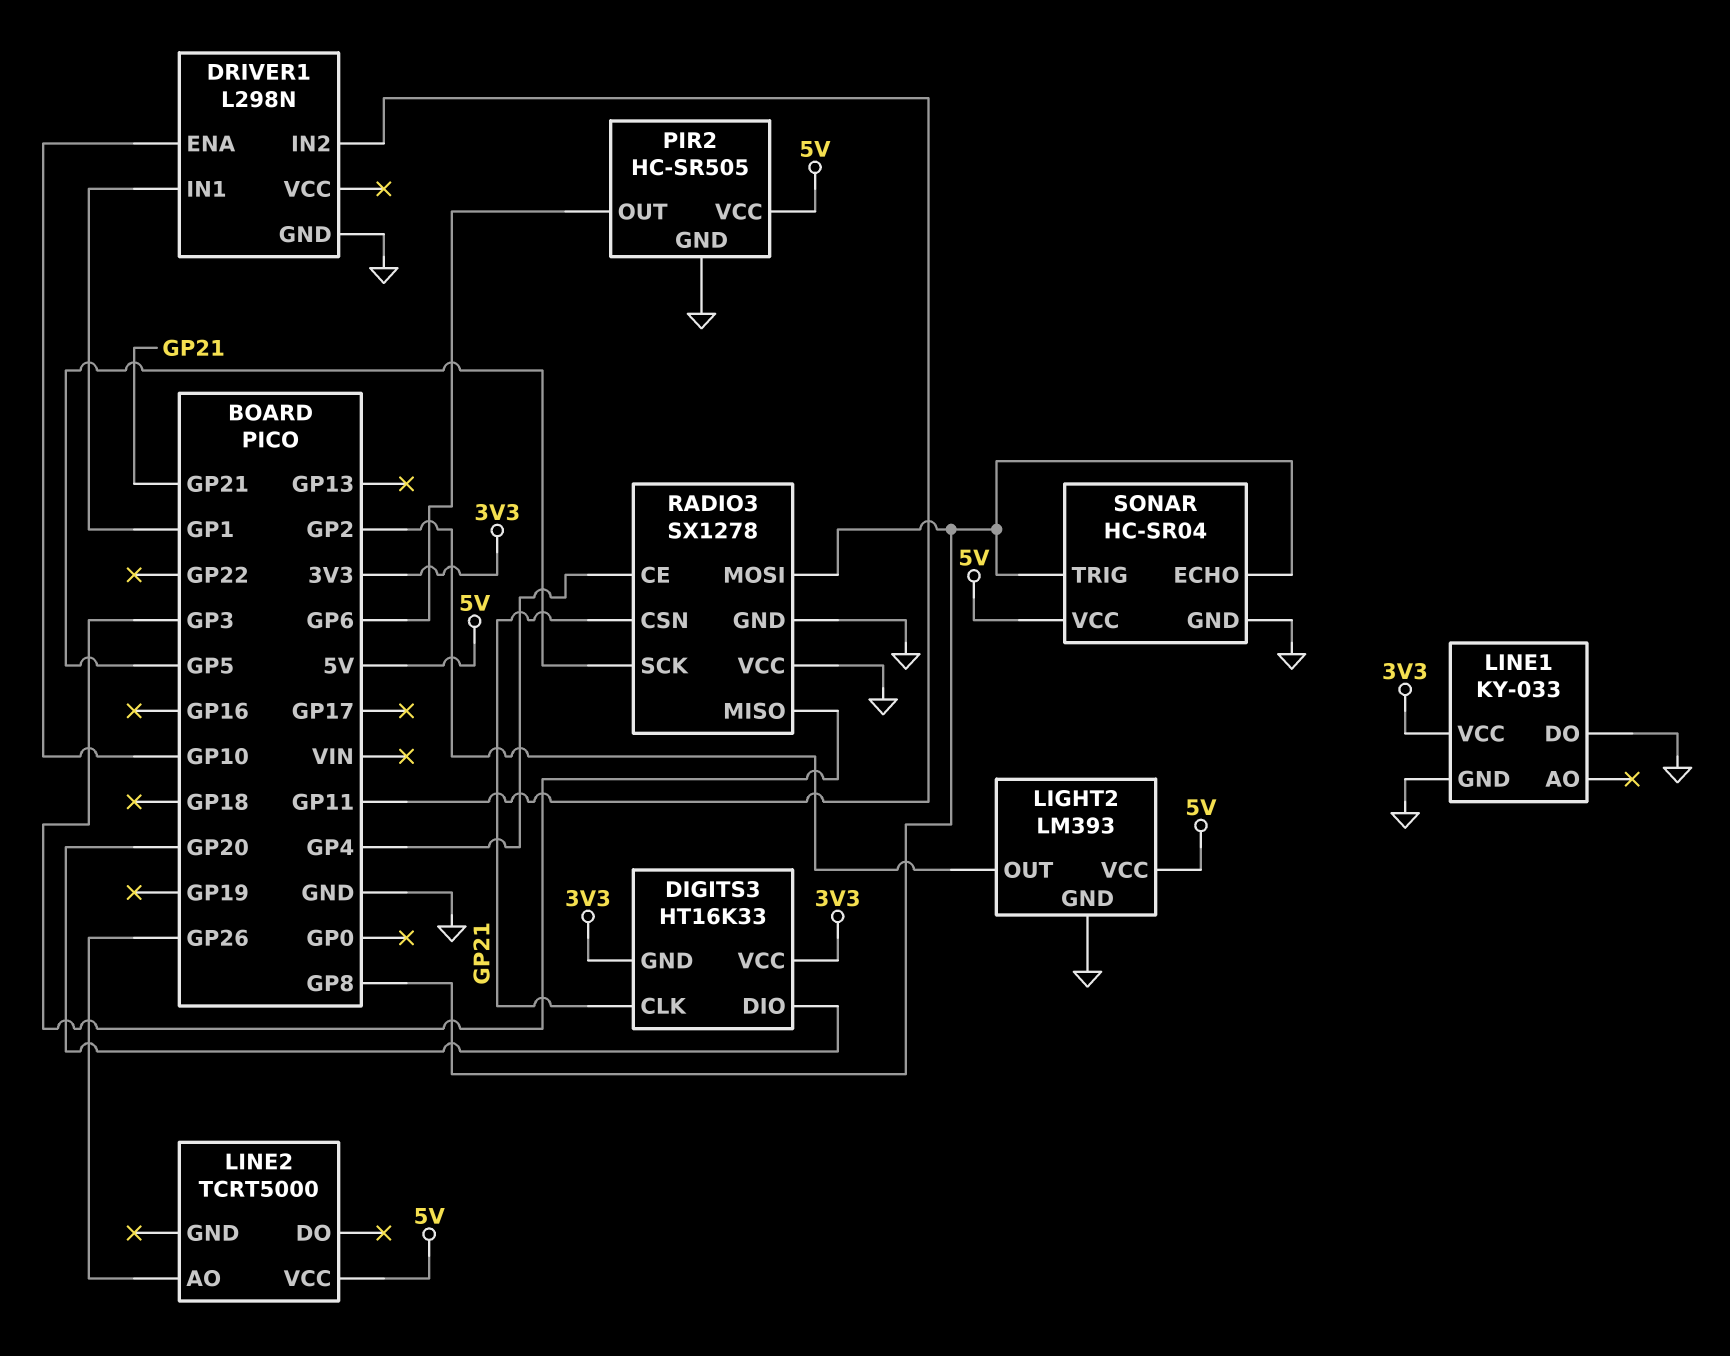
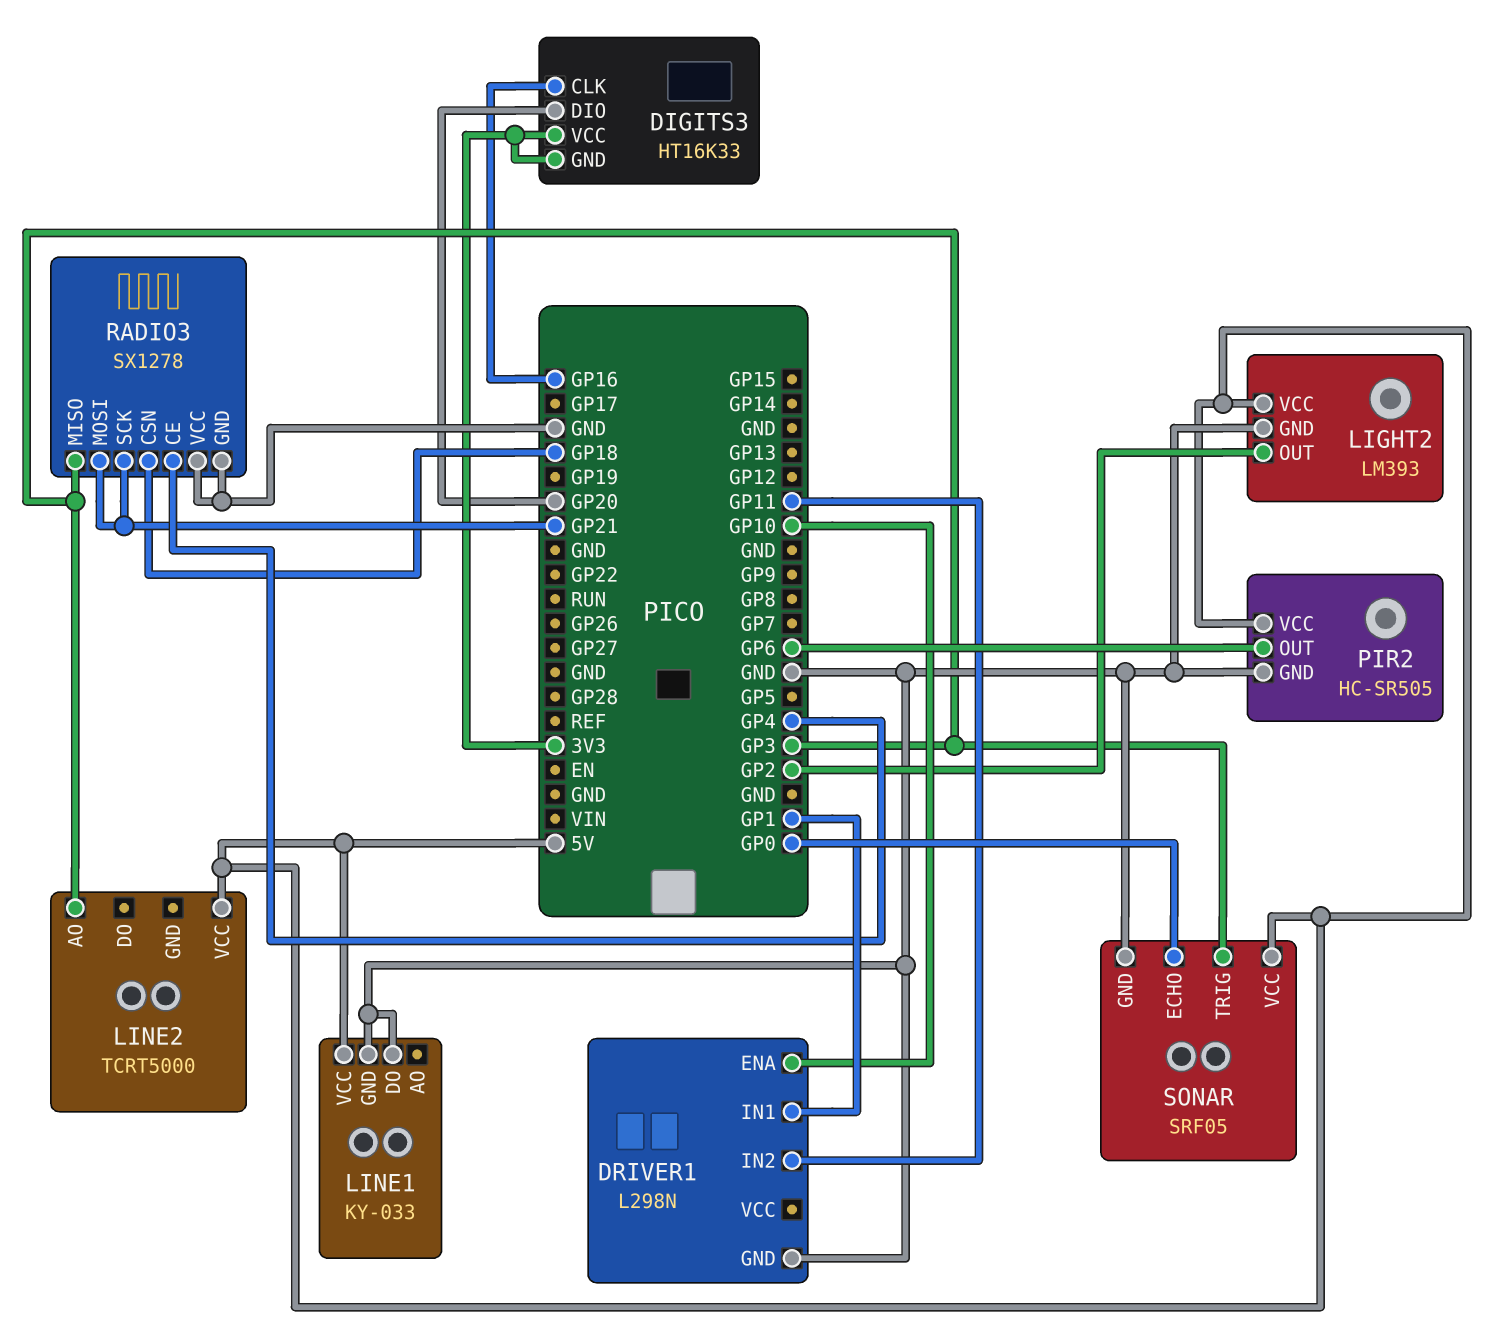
DIGITS3 pin CLK: GP21 -> GP16
LINE1 pin VCC: 3V3 -> 5V
LINE2 pin AO: GP26 -> GP3
RADIO3 pin CSN: GP21 -> GP18
RADIO3 pin MOSI: GP8 -> GP21
RADIO3 pin SCK: GP5 -> GP21
SONAR: HC-SR04 -> SRF05
SONAR pin ECHO: GP8 -> GP0
SONAR pin TRIG: GP8 -> GP3

